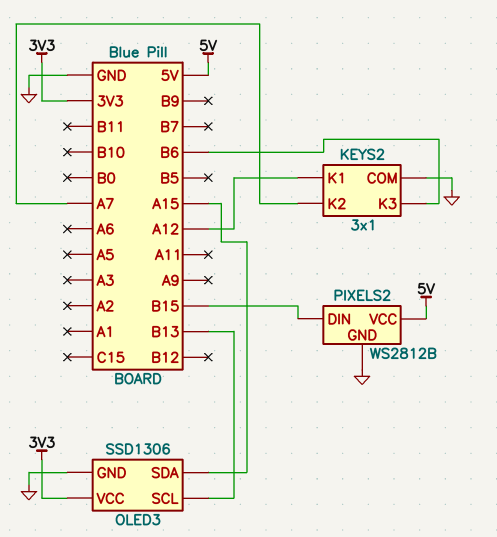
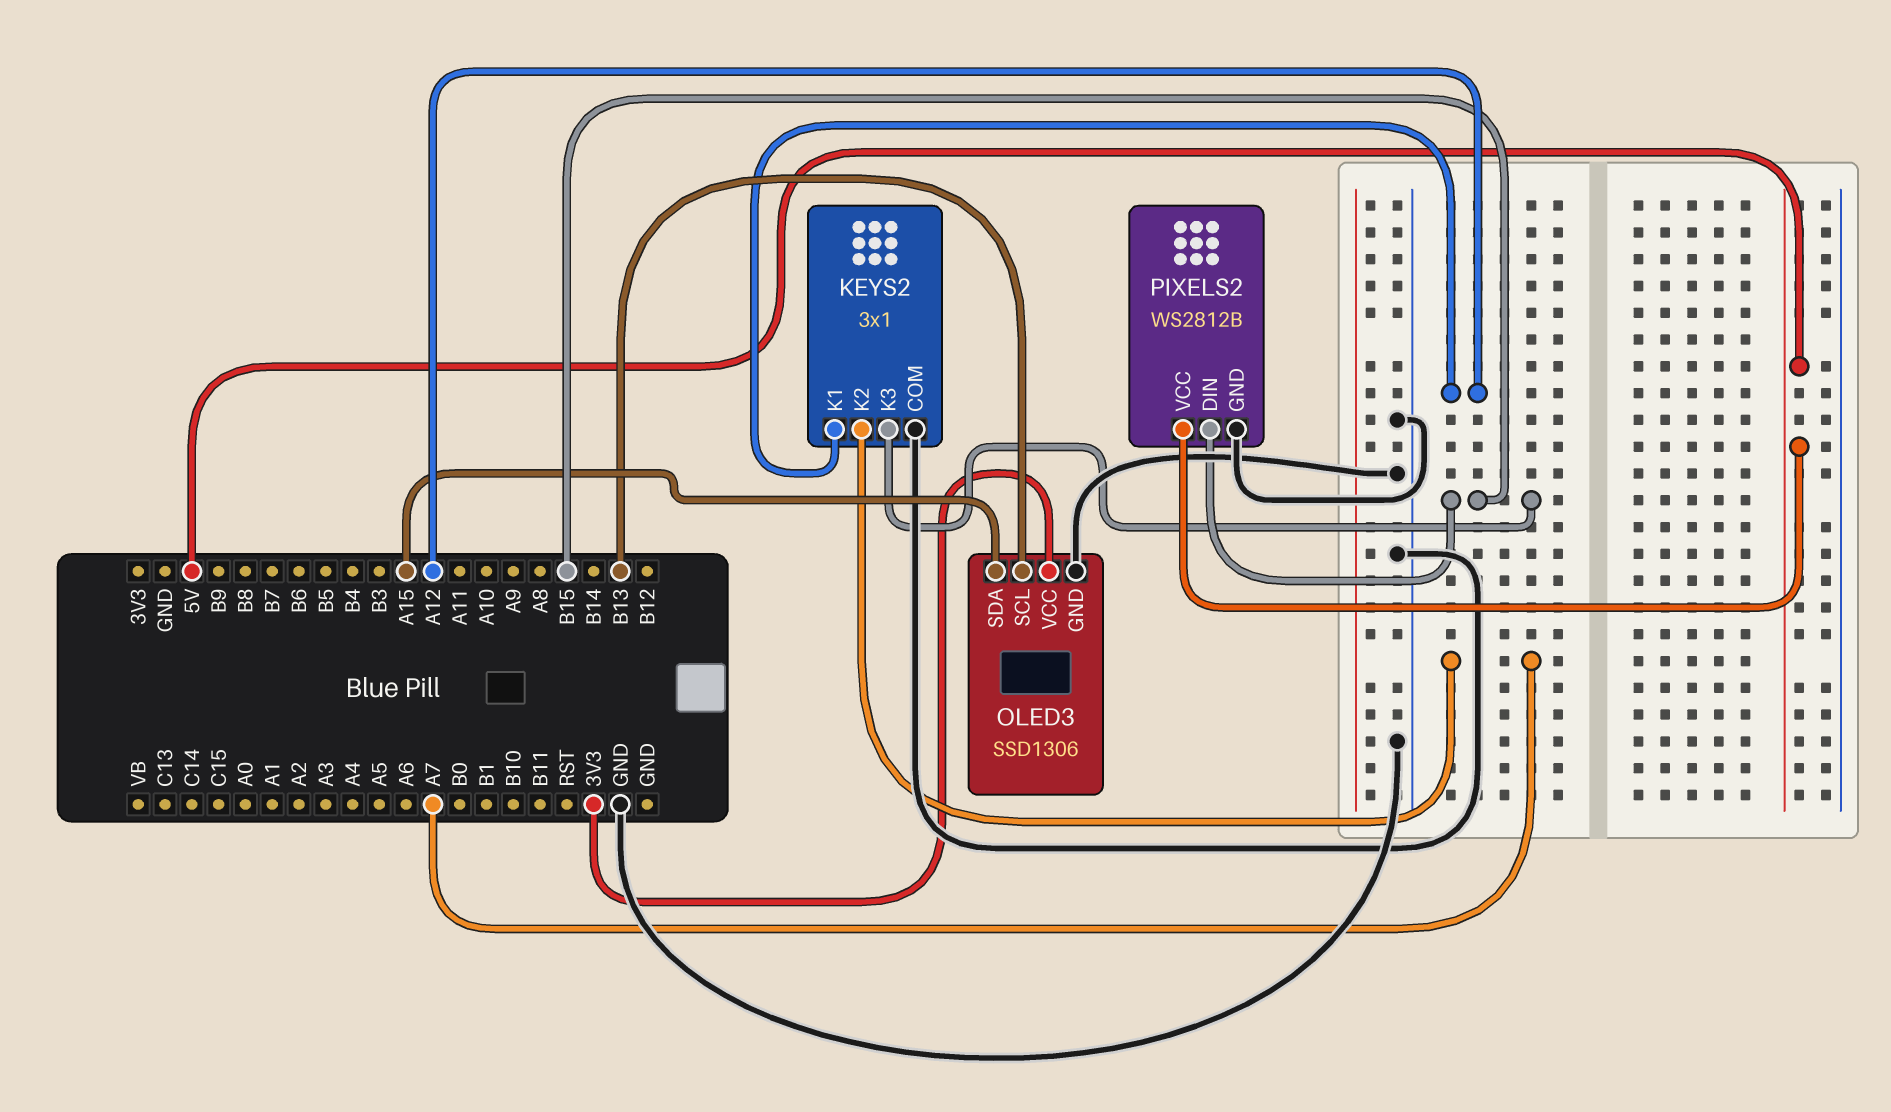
KEYS2 pin K3: B6 -> B15

